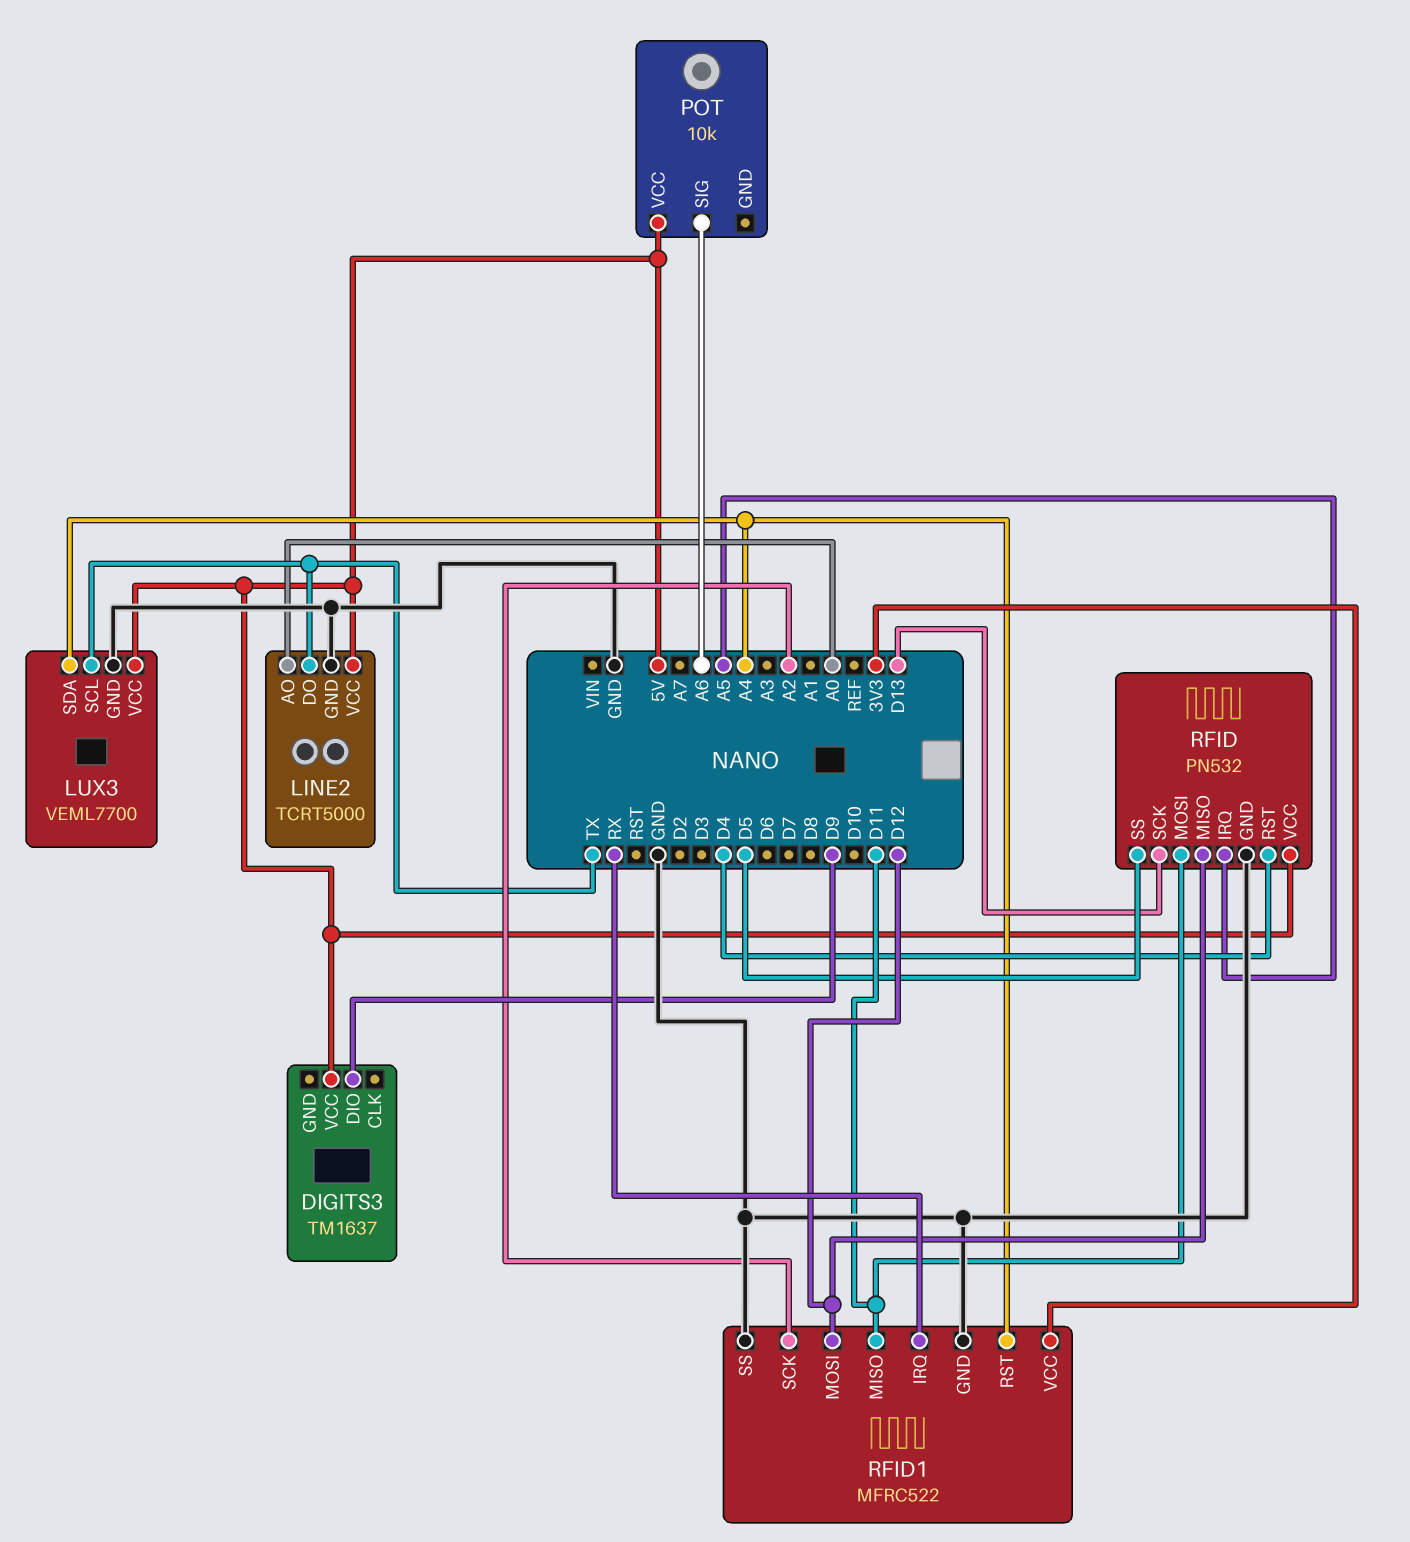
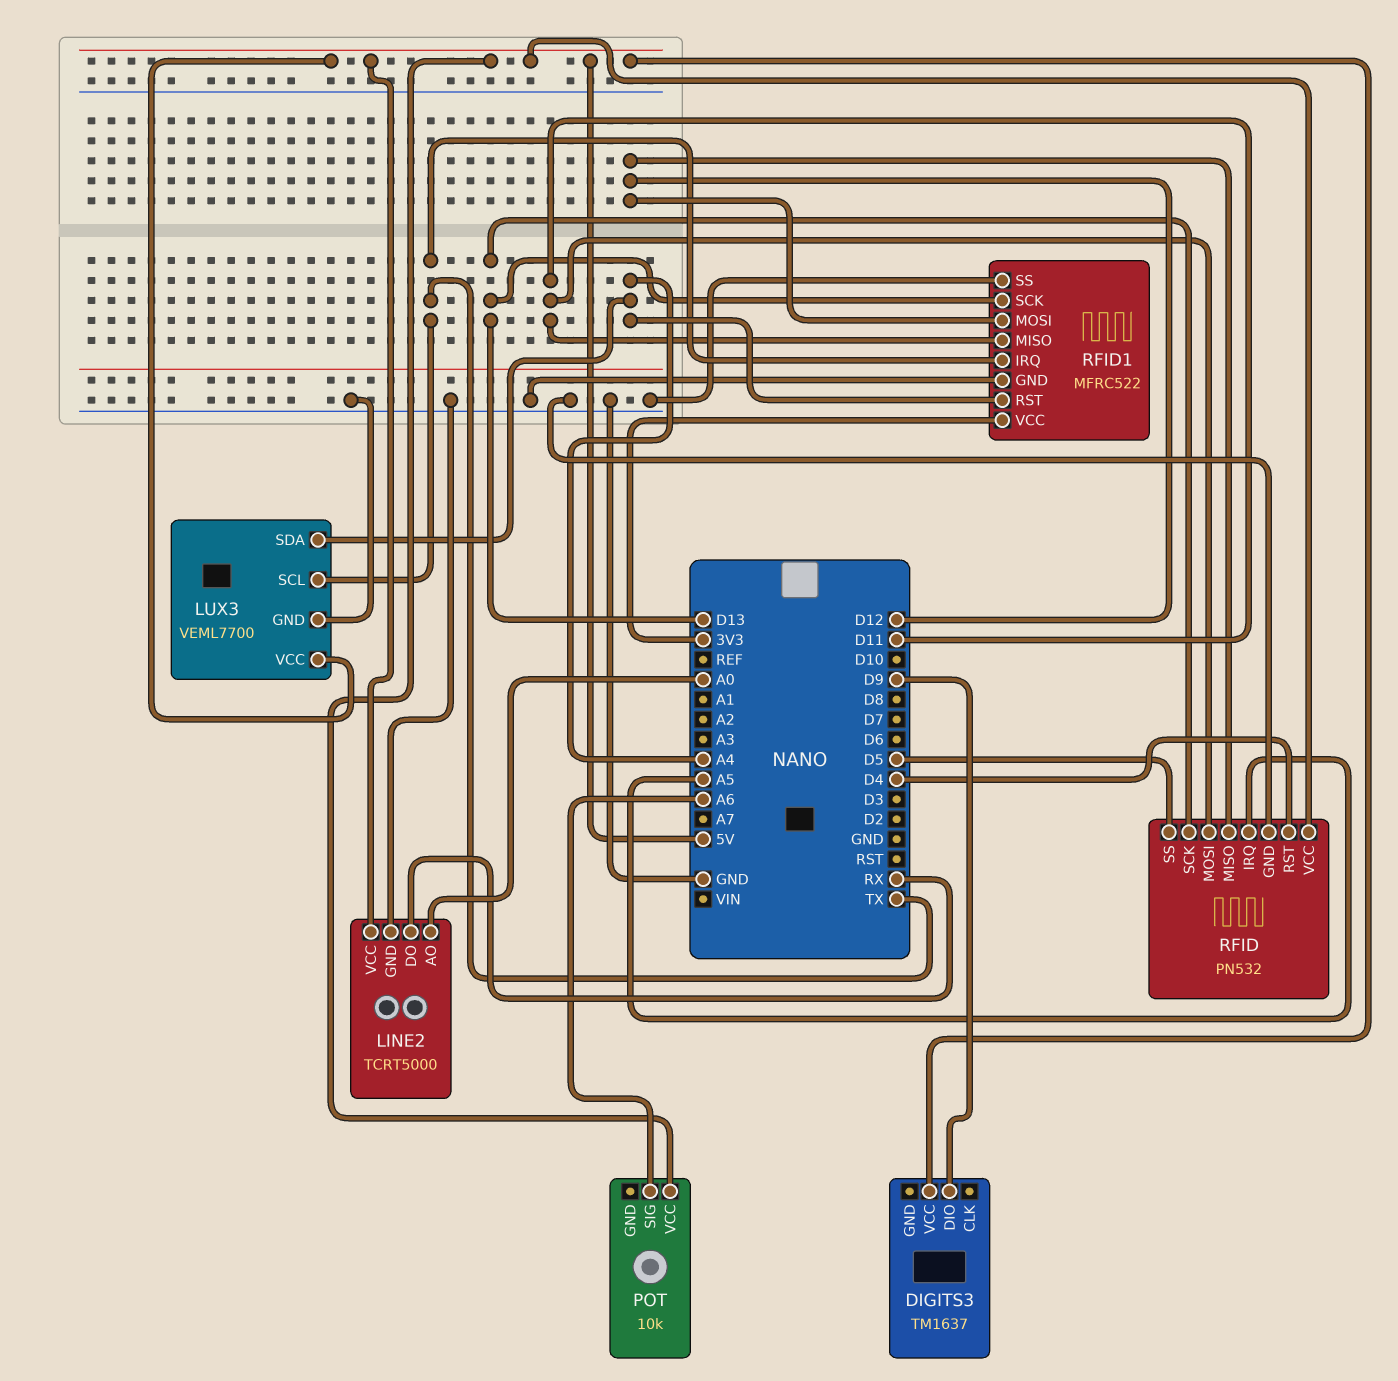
LINE2 pin DO: TX -> RX
RFID1 pin IRQ: RX -> TX
RFID1 pin SCK: A2 -> D13

